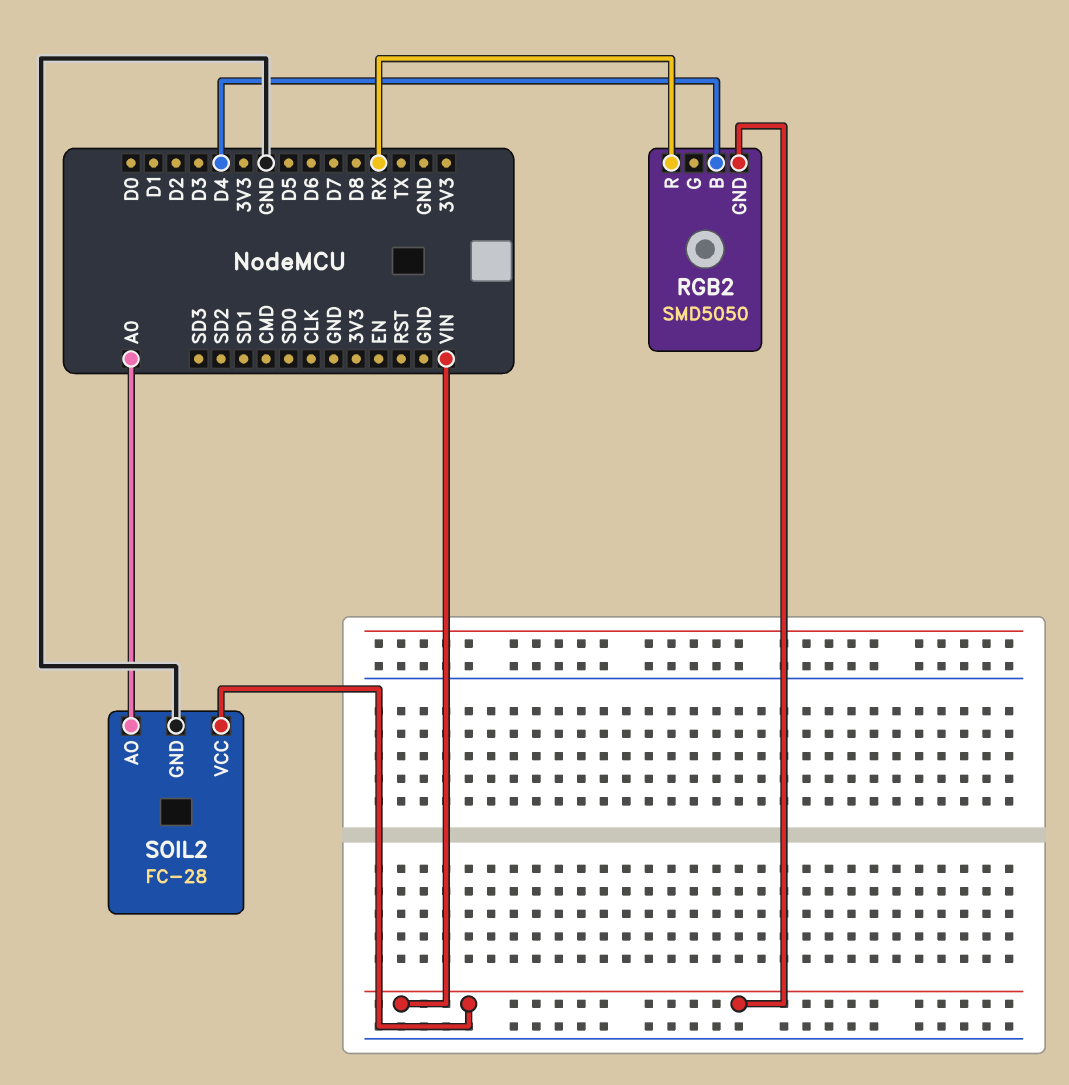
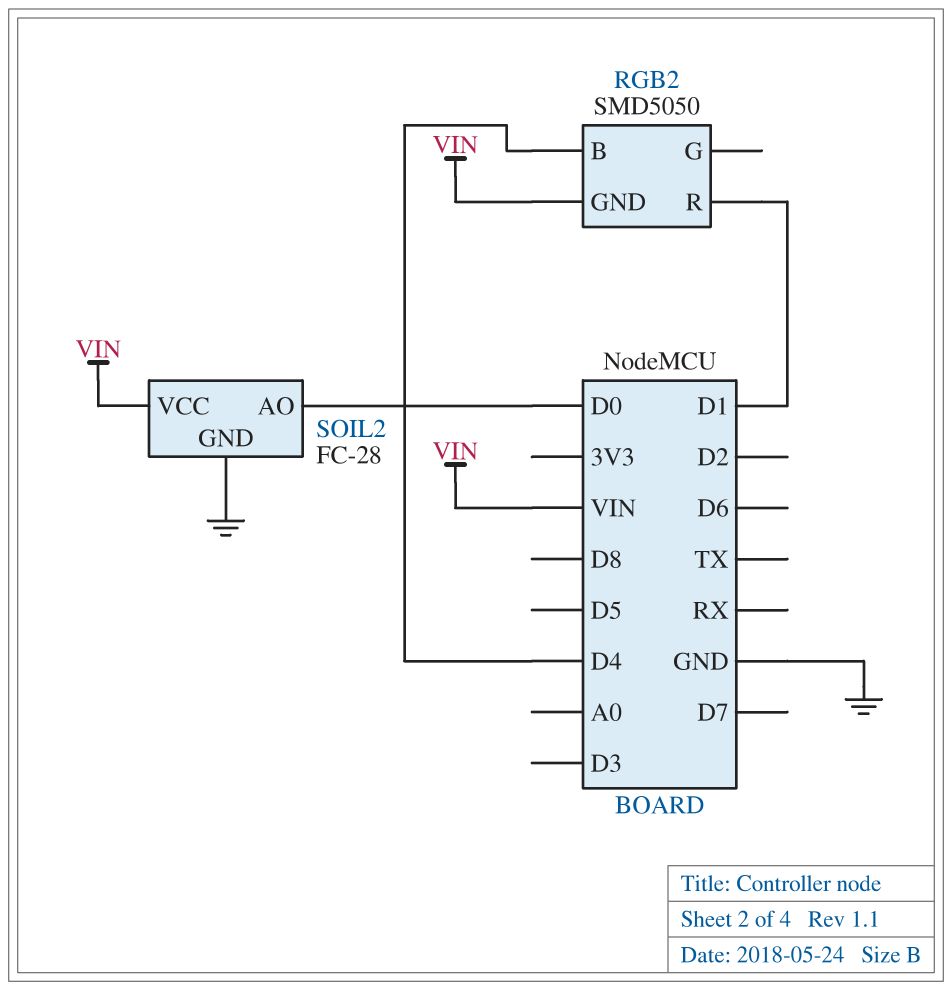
RGB2 pin R: RX -> D1
SOIL2 pin AO: A0 -> D0

